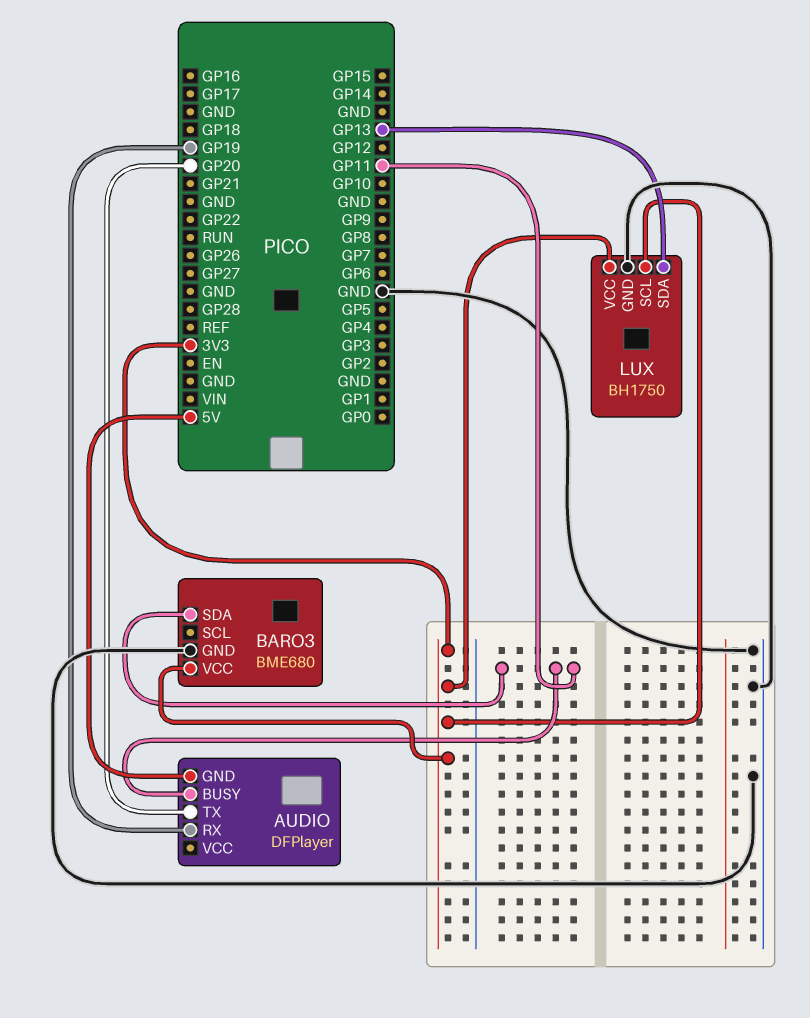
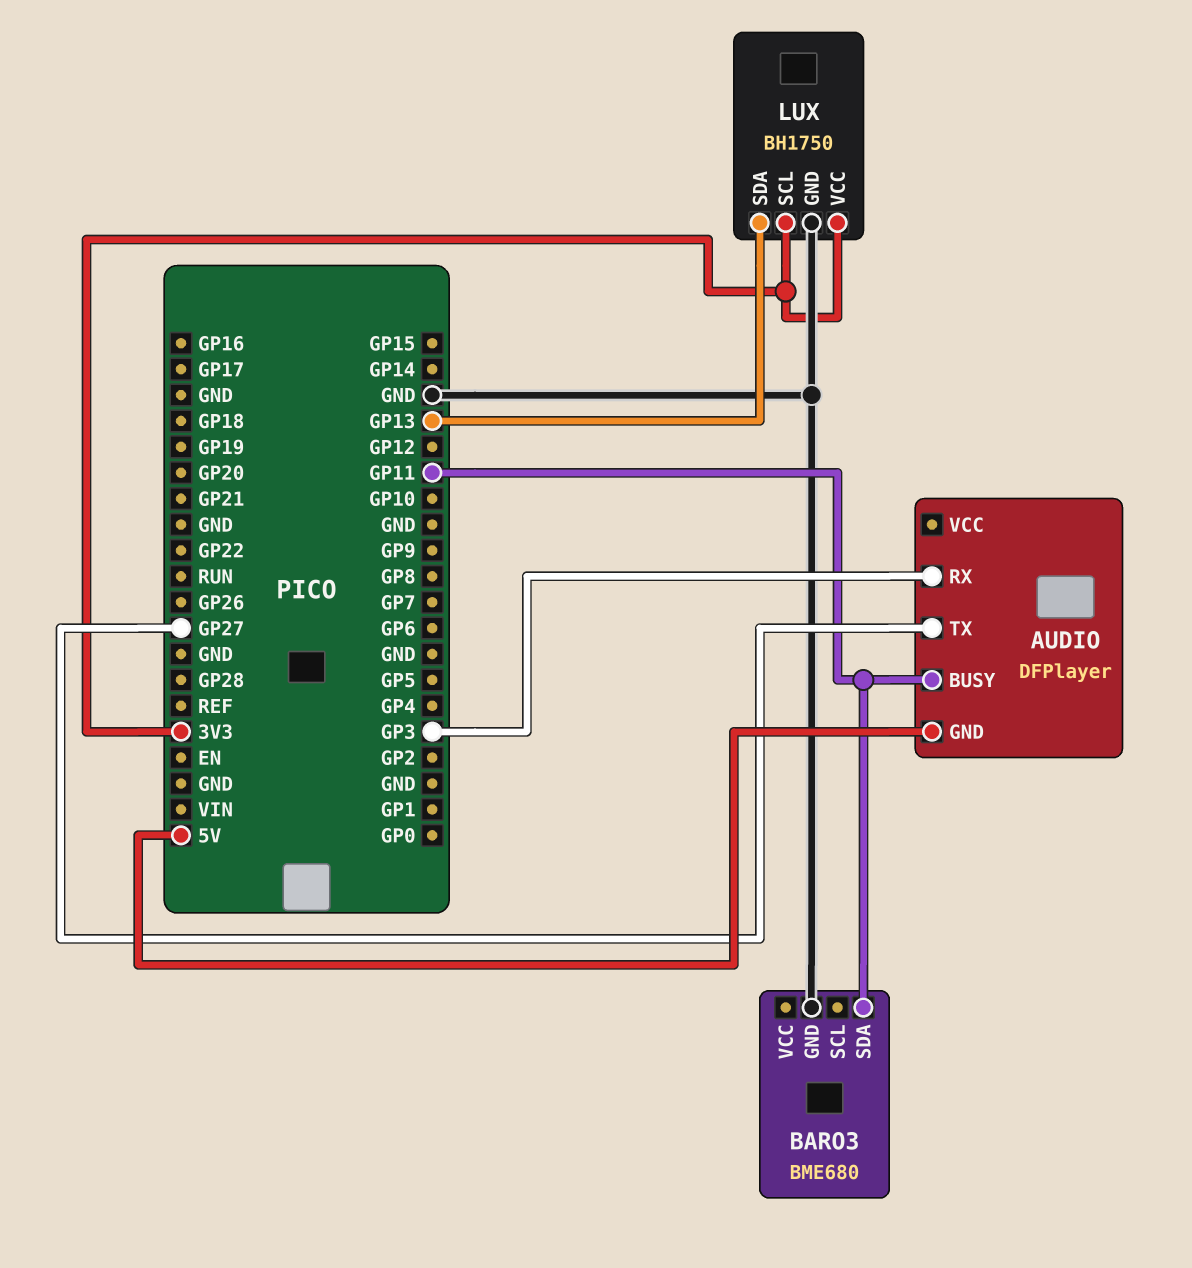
AUDIO pin RX: GP19 -> GP3
AUDIO pin TX: GP20 -> GP27
BARO3 pin VCC: 3V3 -> none

